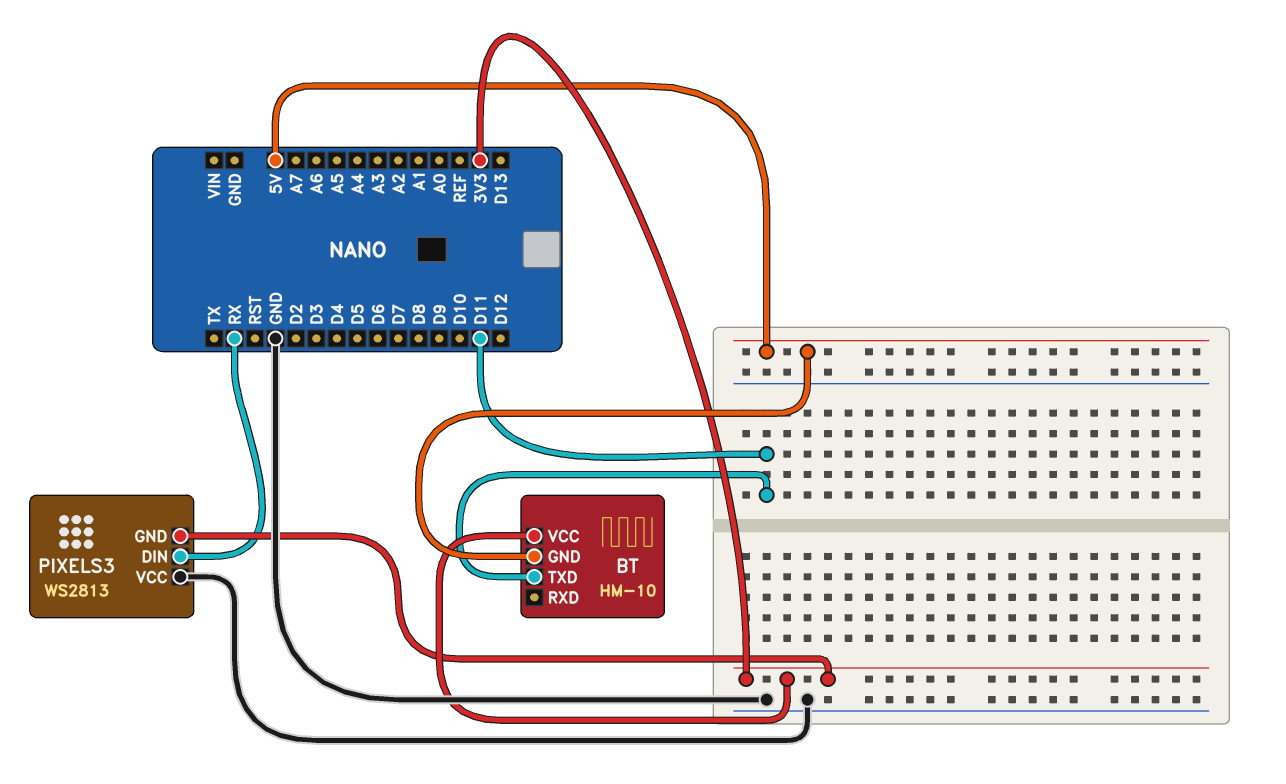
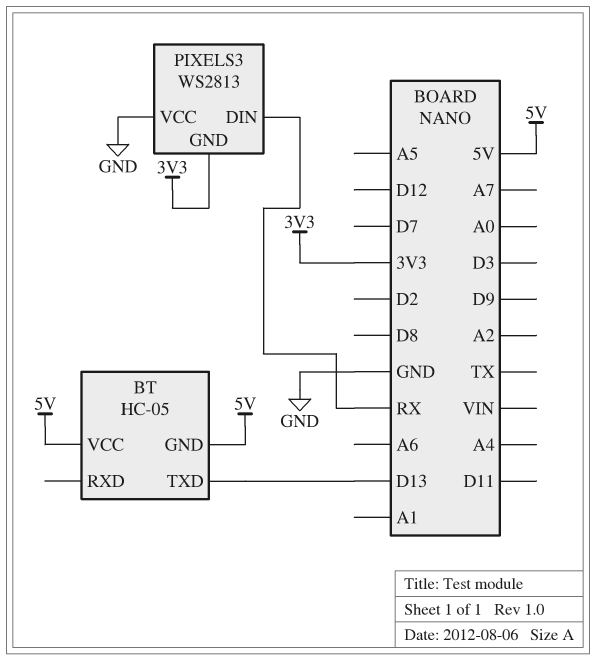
BT: HM-10 -> HC-05
BT pin TXD: D11 -> D13
BT pin VCC: 3V3 -> 5V

